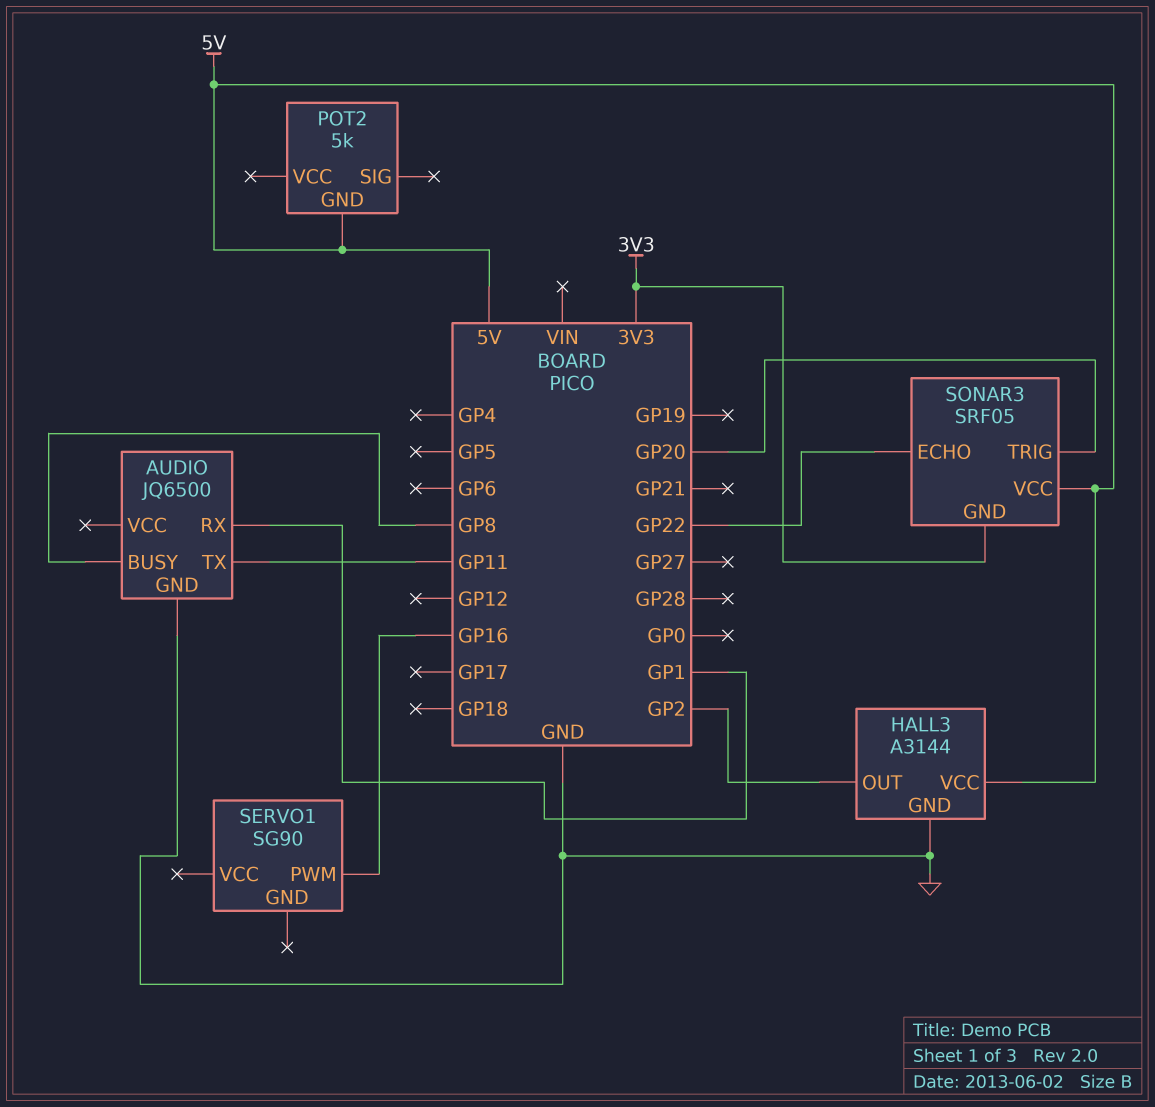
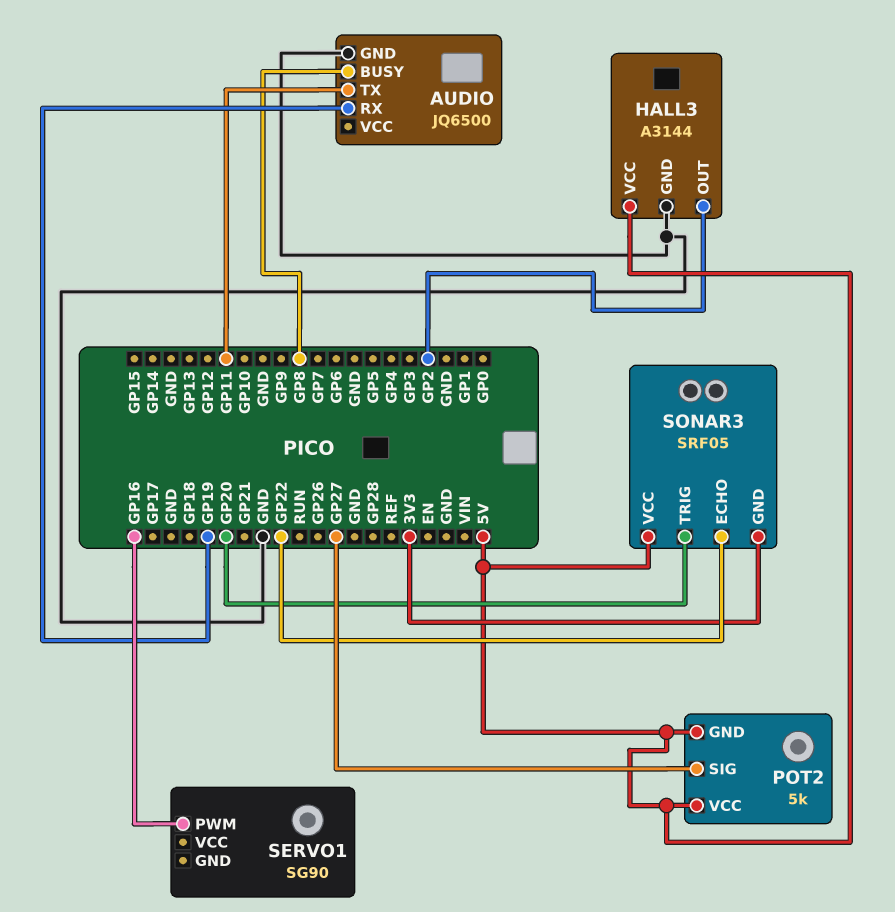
AUDIO pin RX: GP1 -> GP19
POT2 pin SIG: none -> GP27
POT2 pin VCC: none -> 5V

